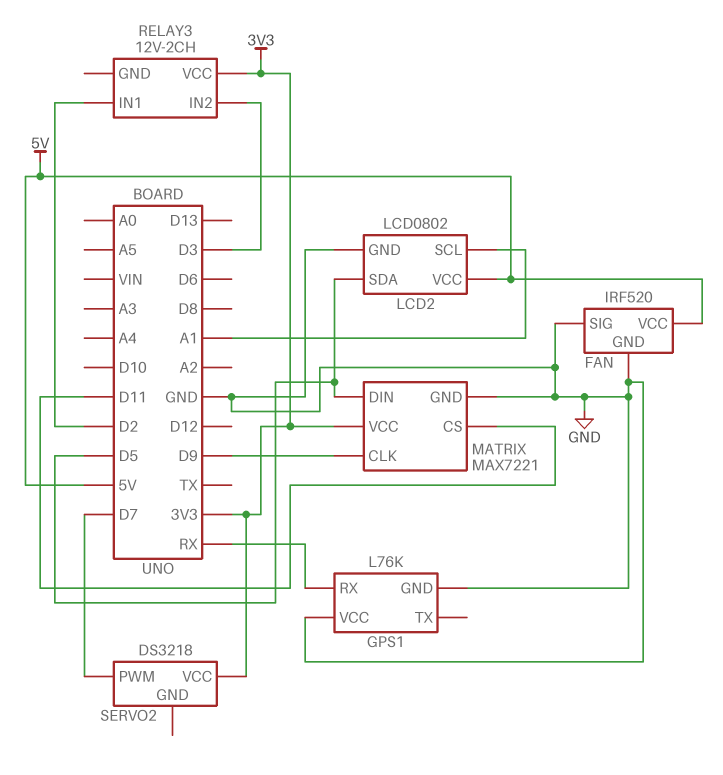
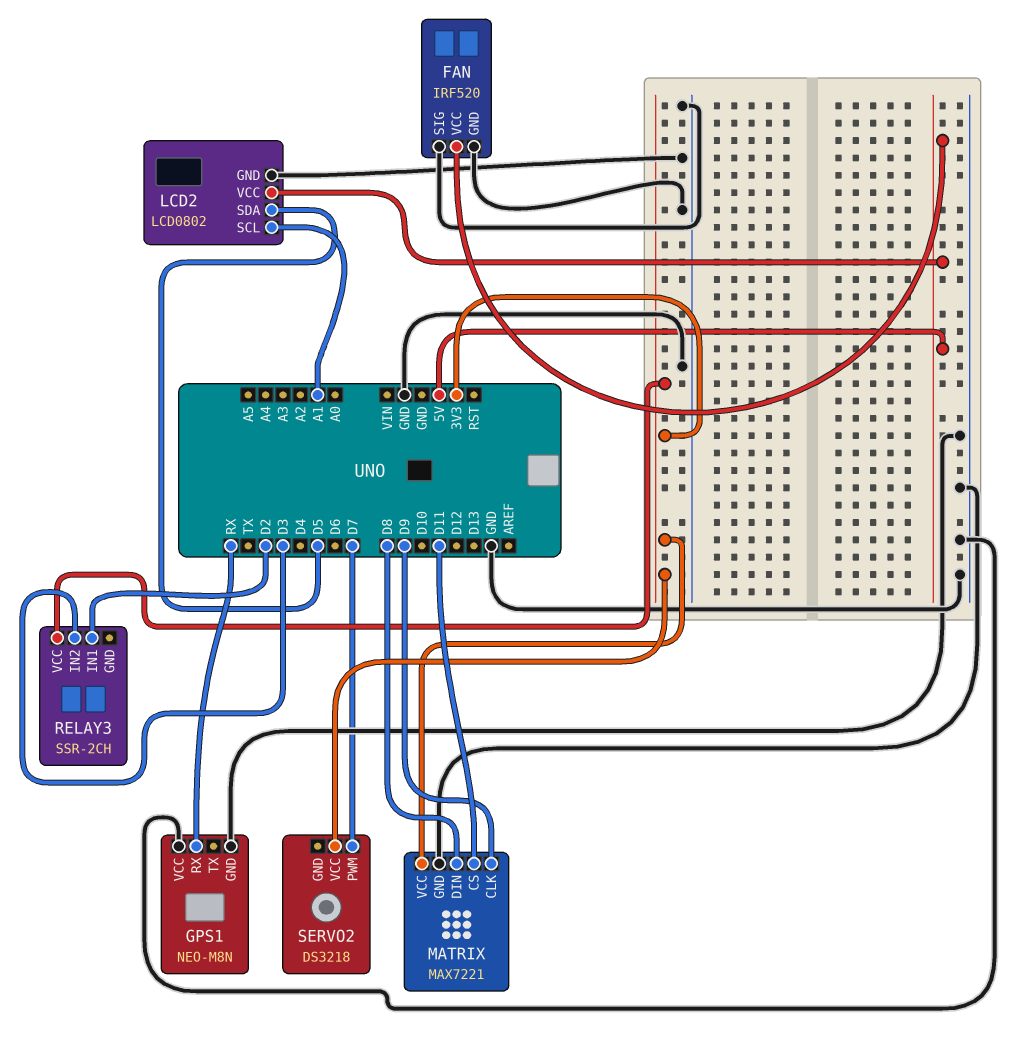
GPS1: L76K -> NEO-M8N
MATRIX pin DIN: D5 -> D8
RELAY3: 12V-2CH -> SSR-2CH

